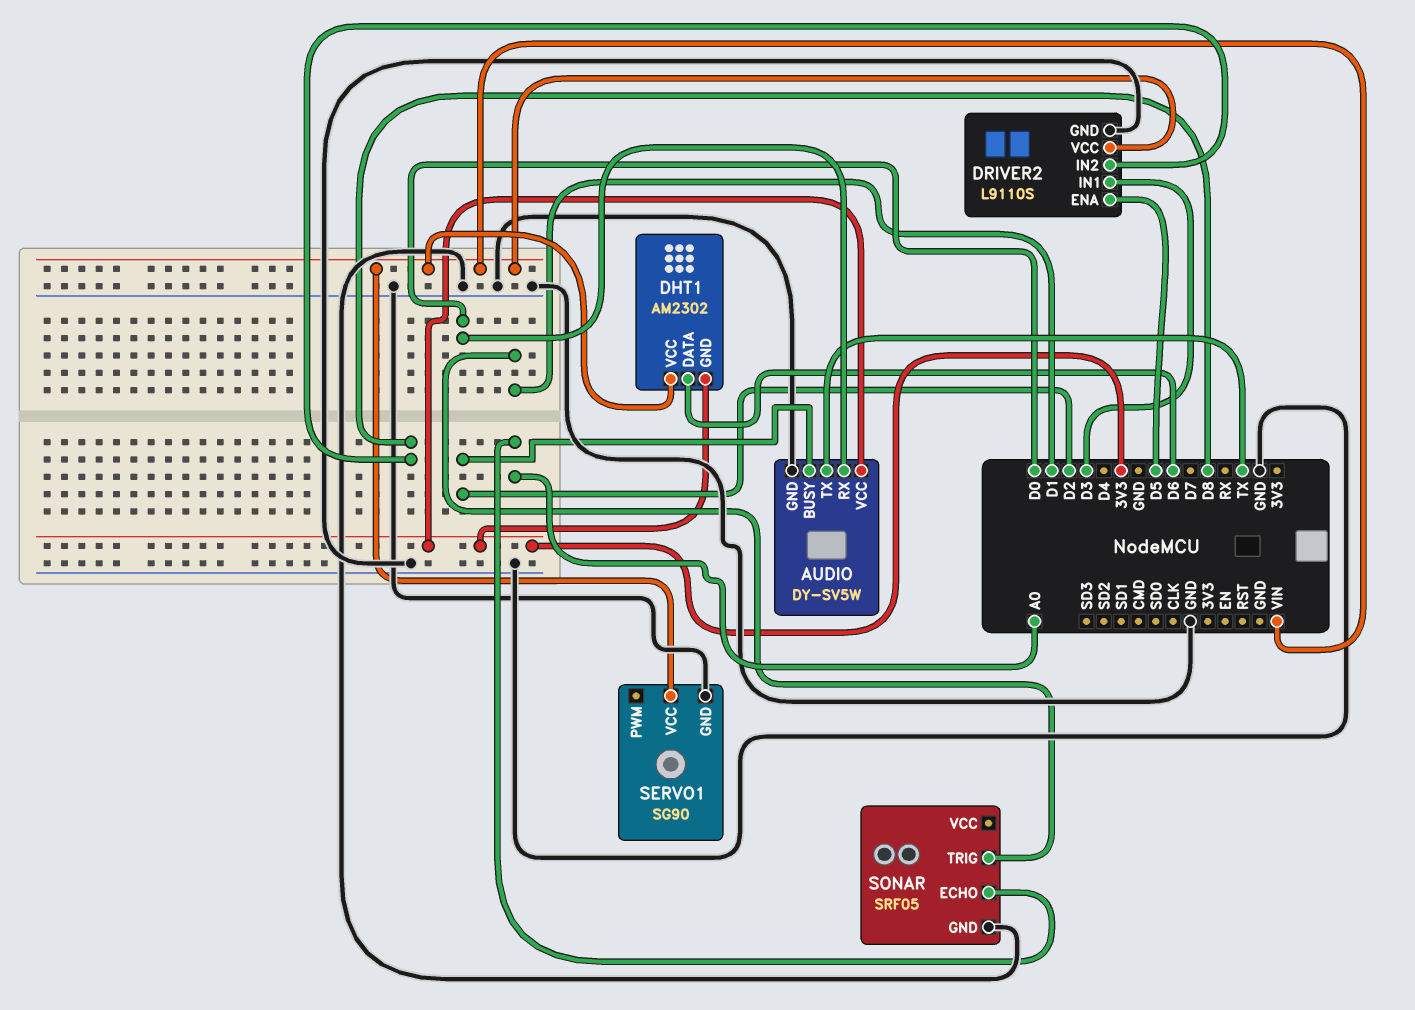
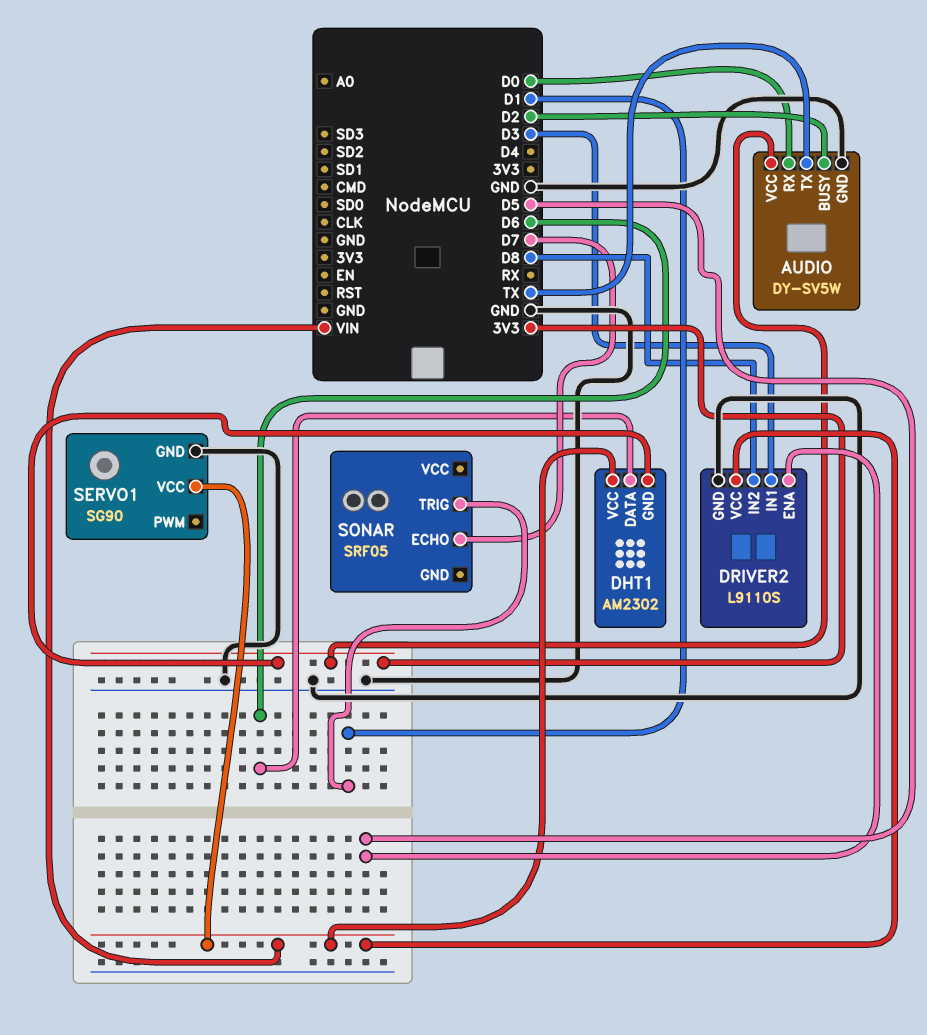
SONAR pin ECHO: A0 -> D7
SONAR pin GND: GND -> none

